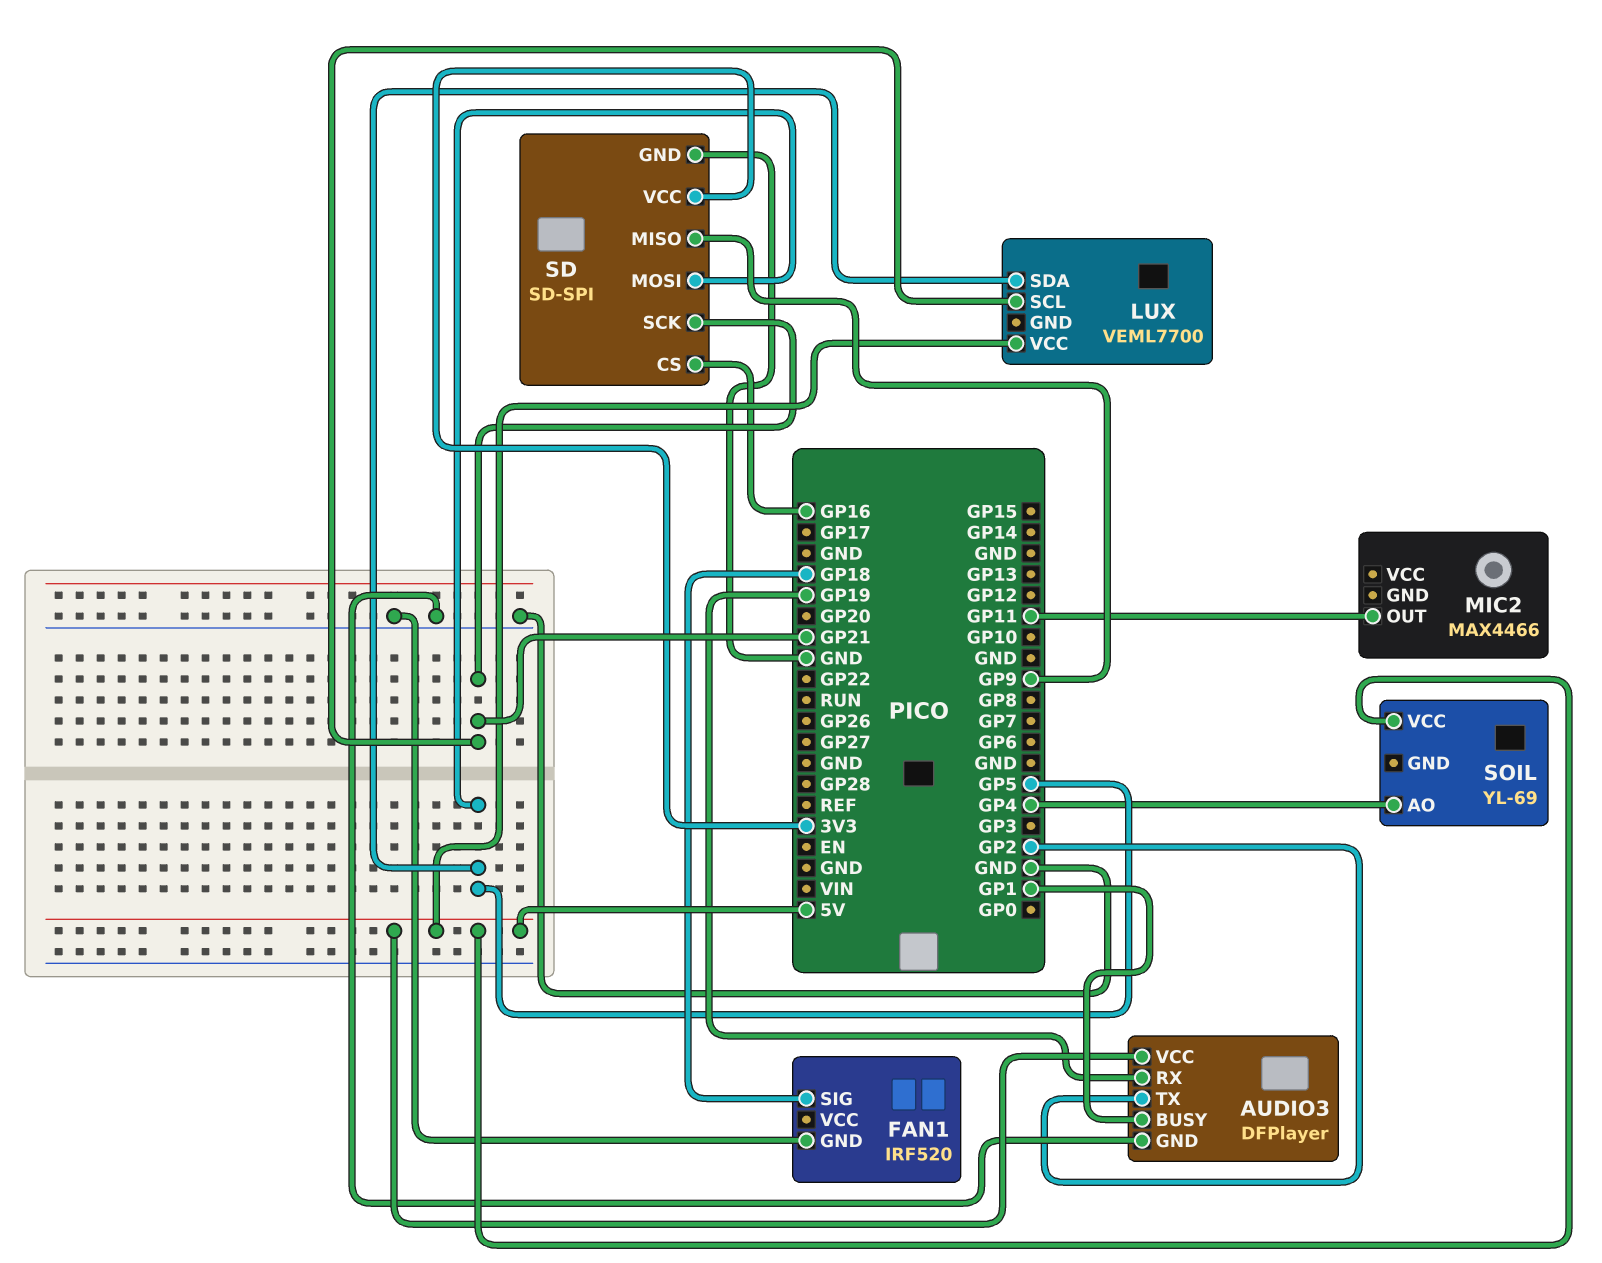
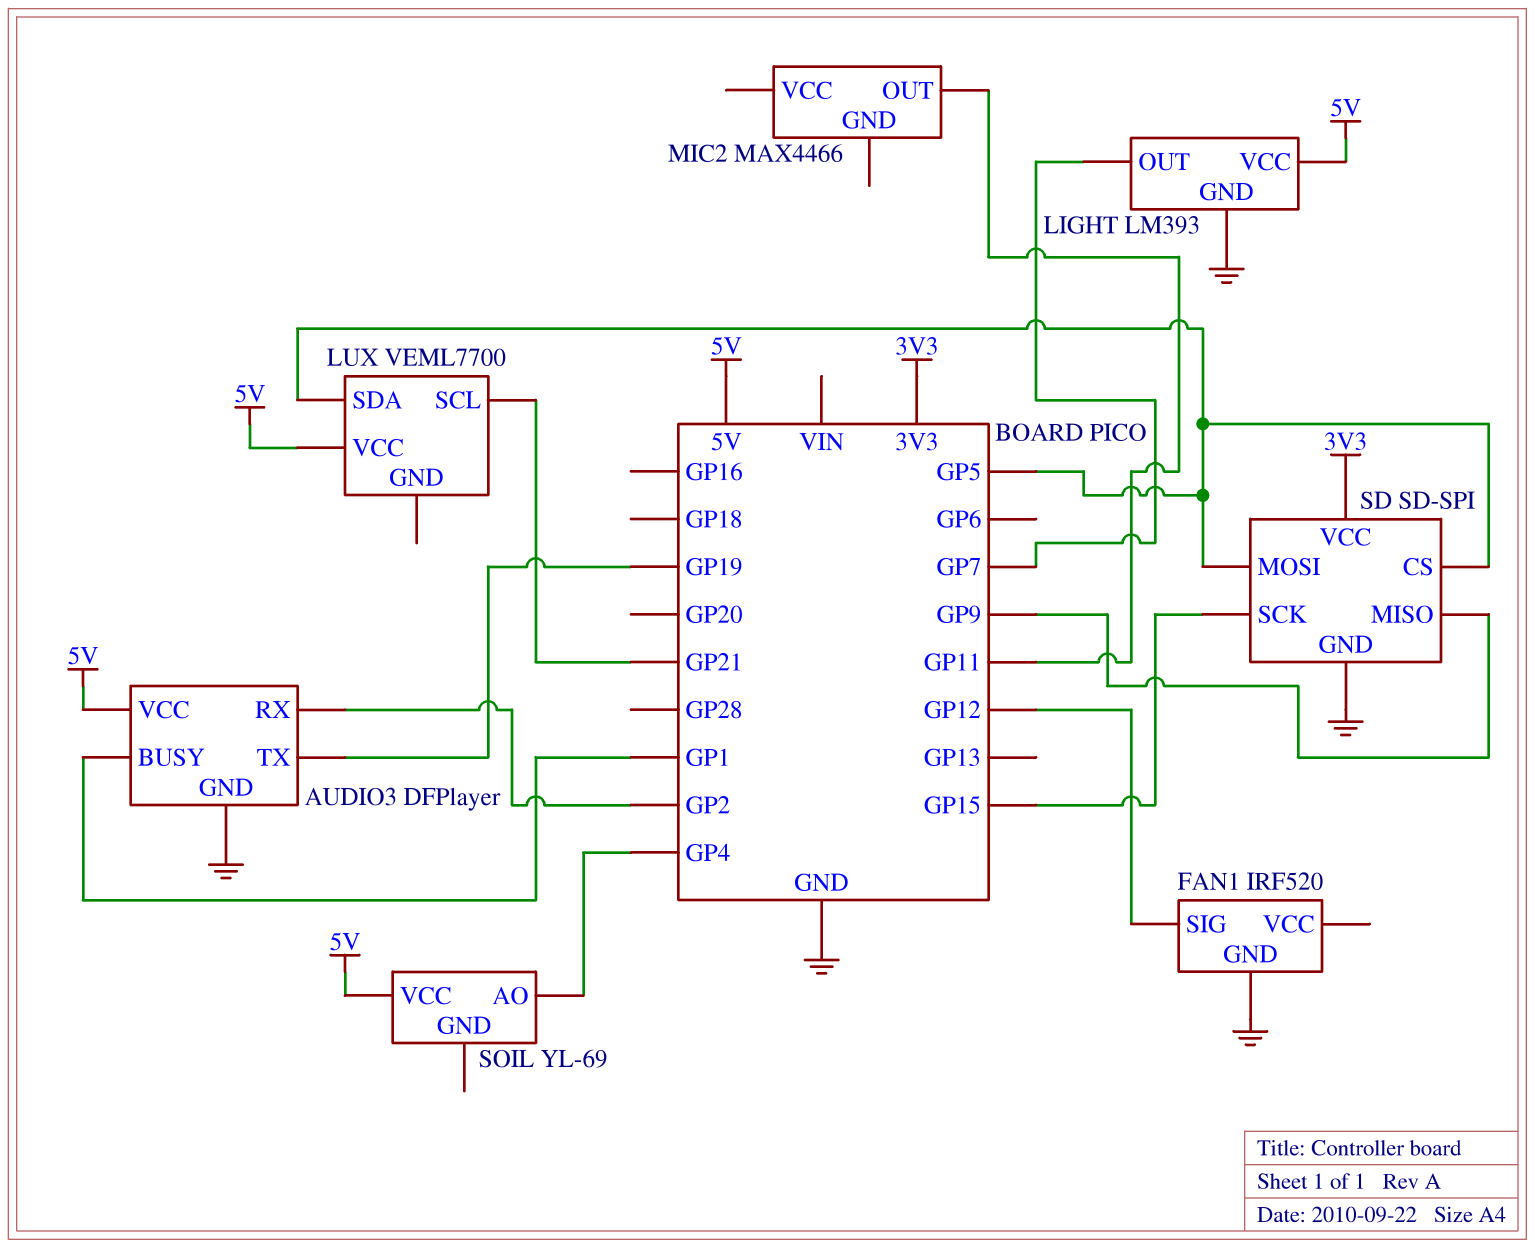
AUDIO3 pin RX: GP19 -> GP2
AUDIO3 pin TX: GP2 -> GP19
FAN1 pin SIG: GP18 -> GP12
LIGHT: none -> LM393
LIGHT pin GND: none -> GND
LIGHT pin OUT: none -> GP7
LIGHT pin VCC: none -> 5V
SD pin CS: GP16 -> GP5
SD pin SCK: GP21 -> GP15

